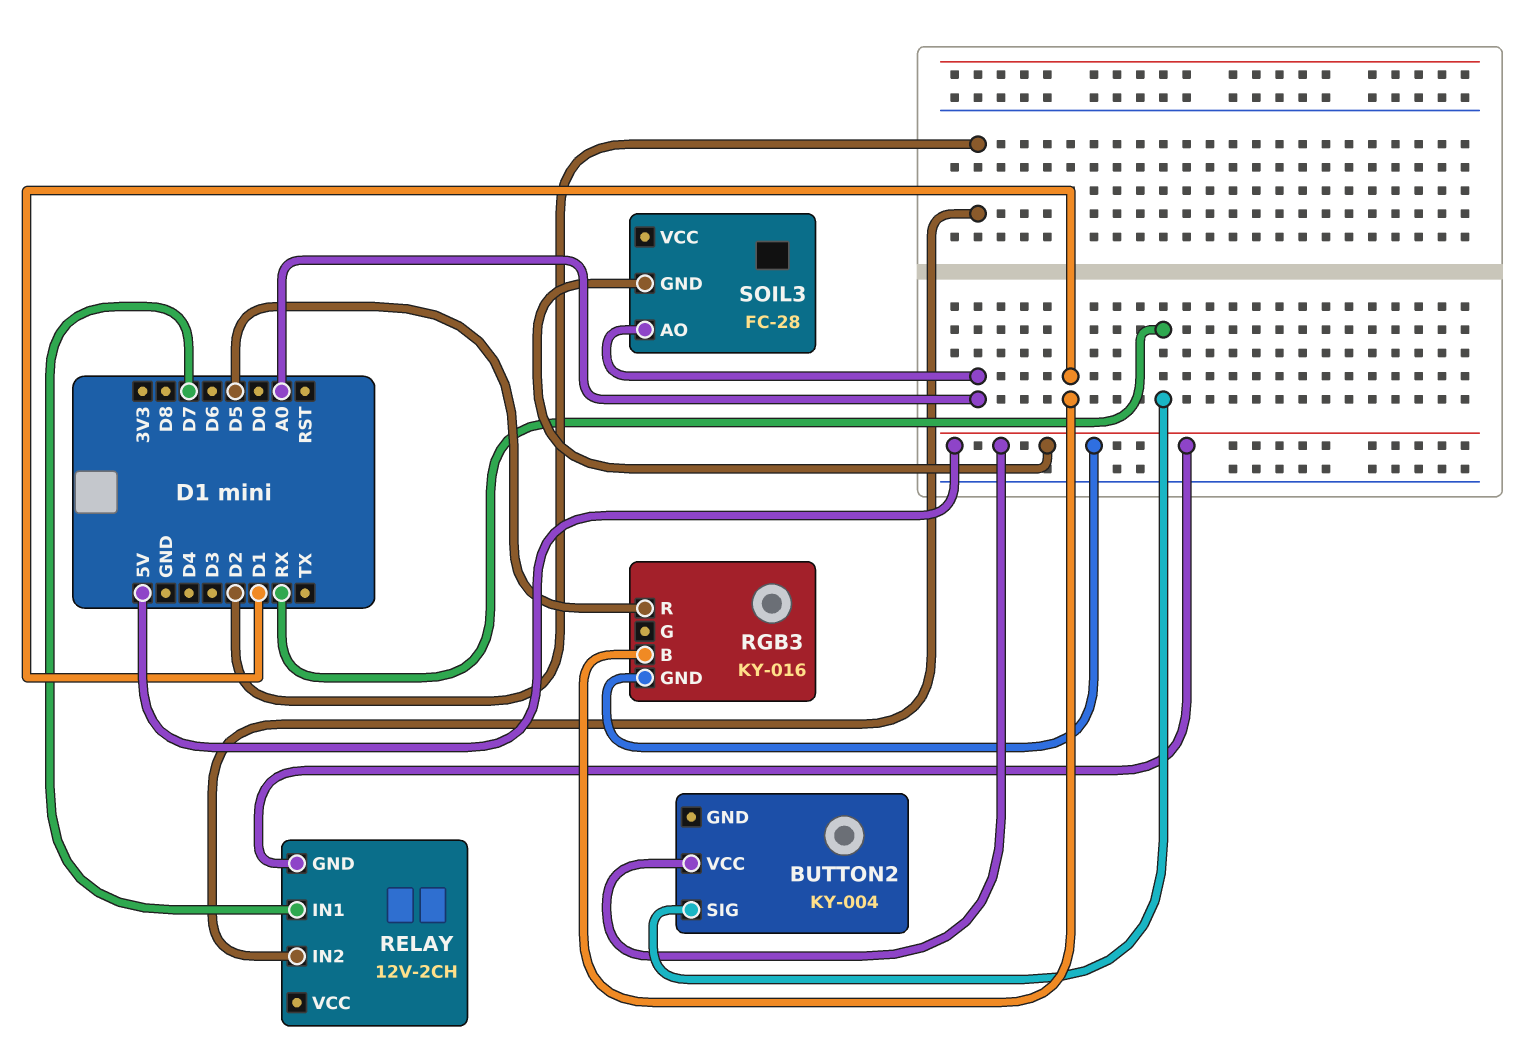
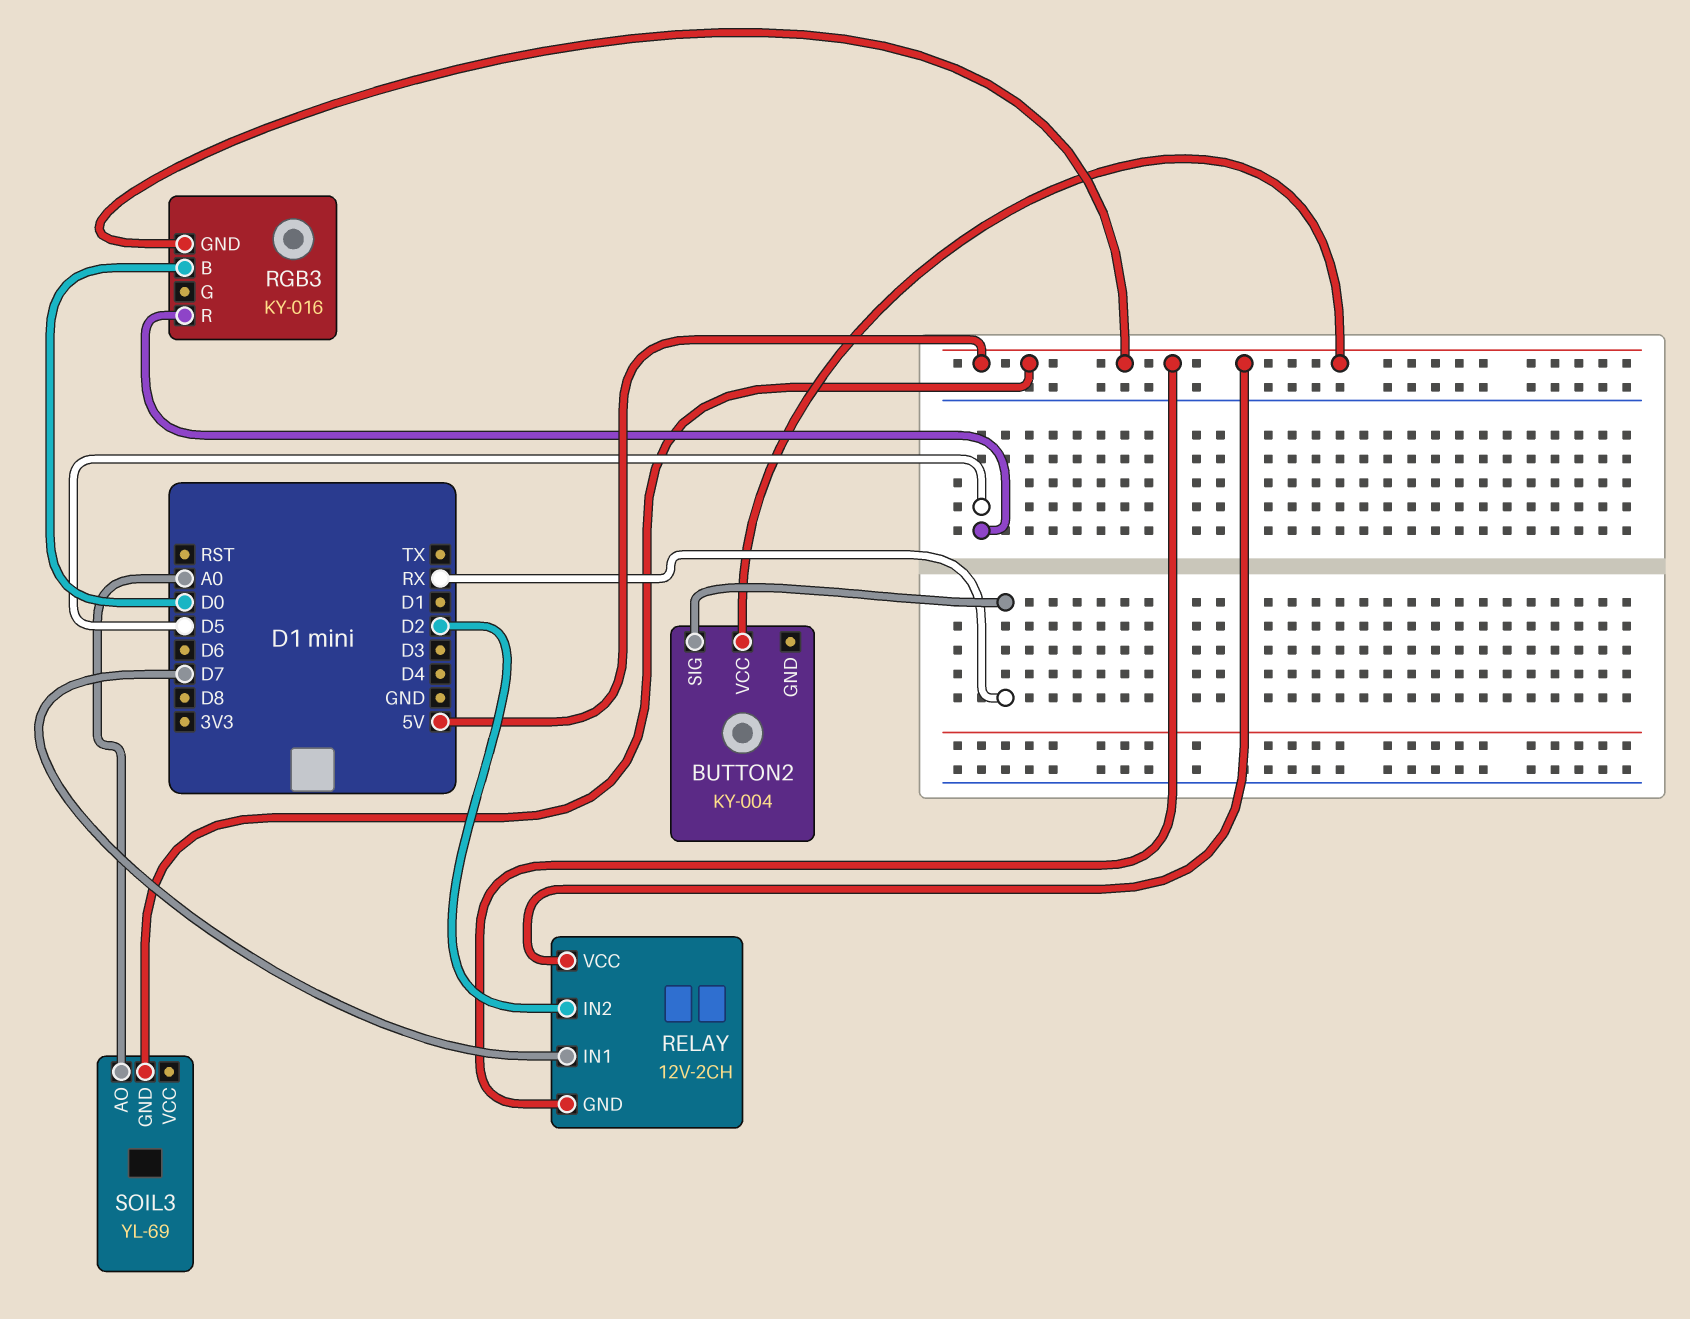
RELAY pin VCC: none -> 5V
RGB3 pin B: D1 -> D0
SOIL3: FC-28 -> YL-69

